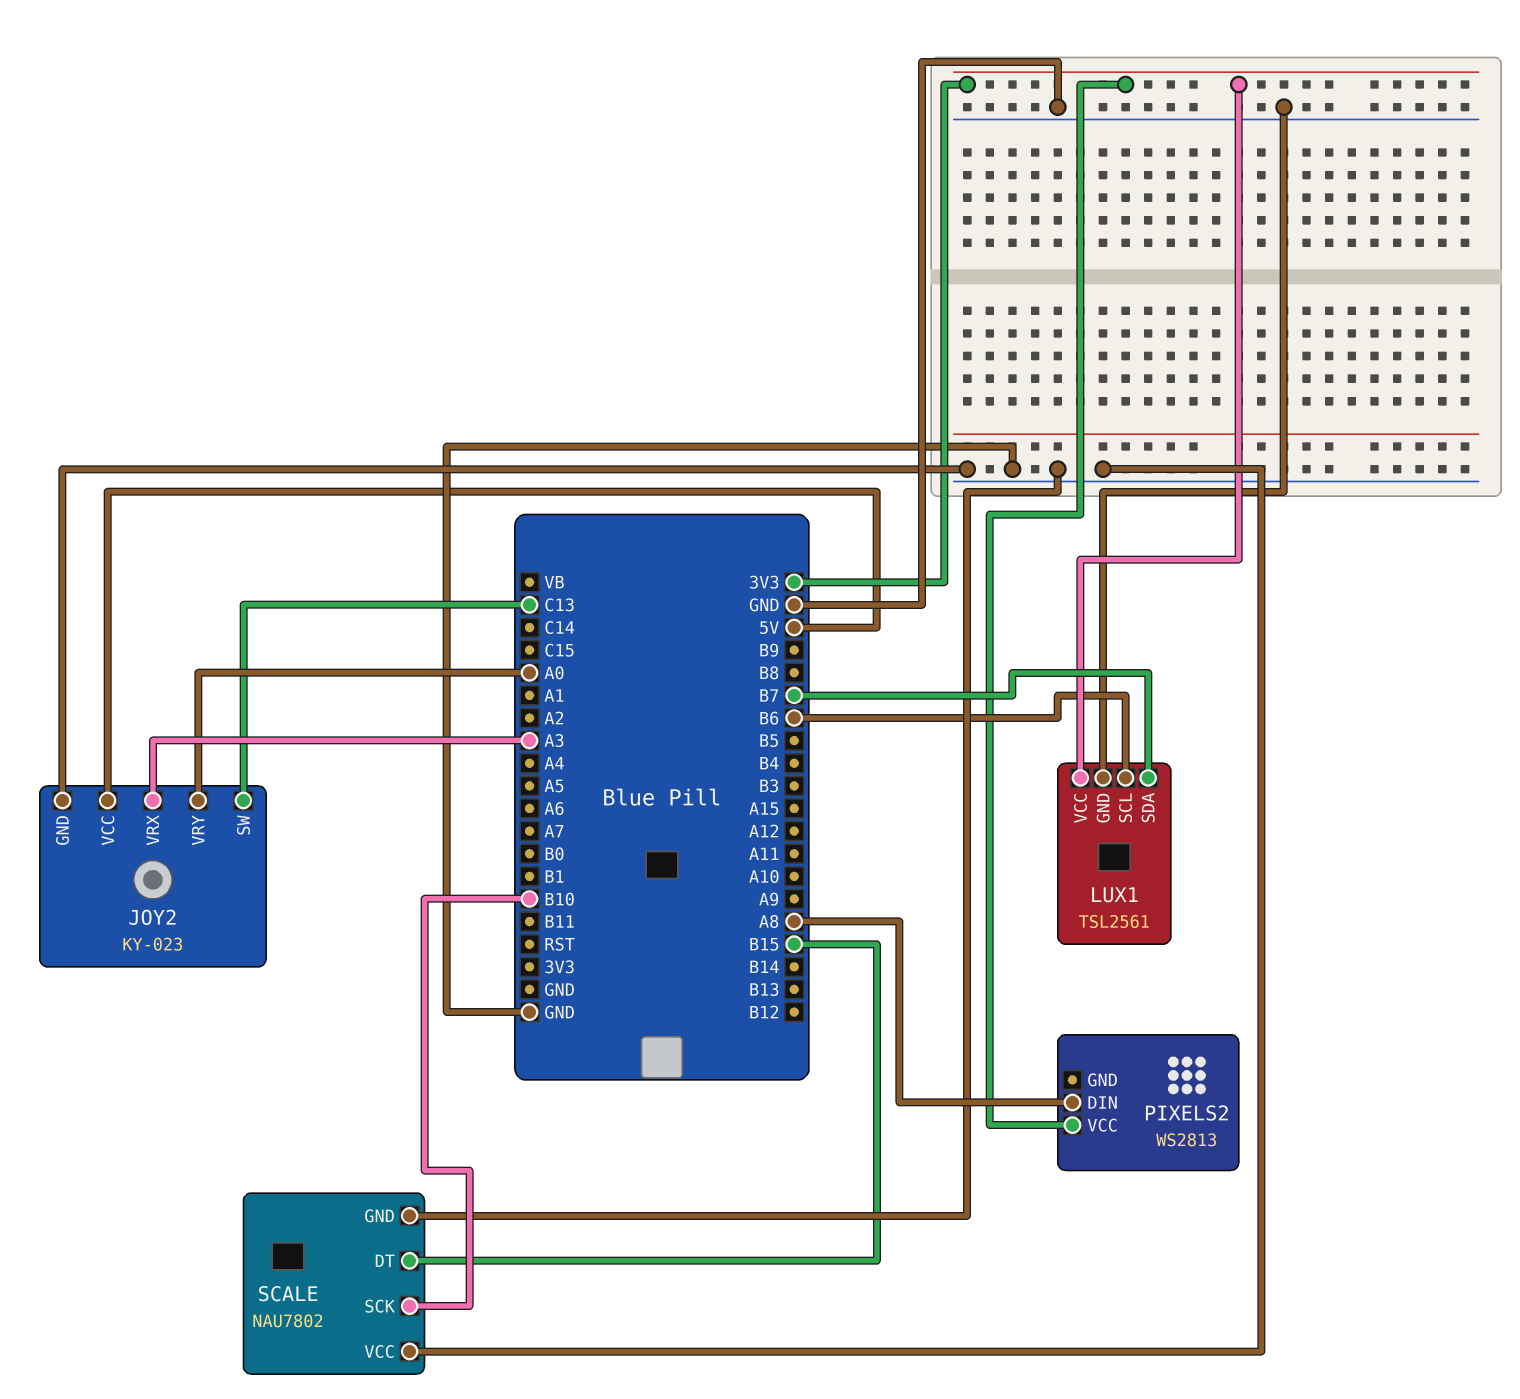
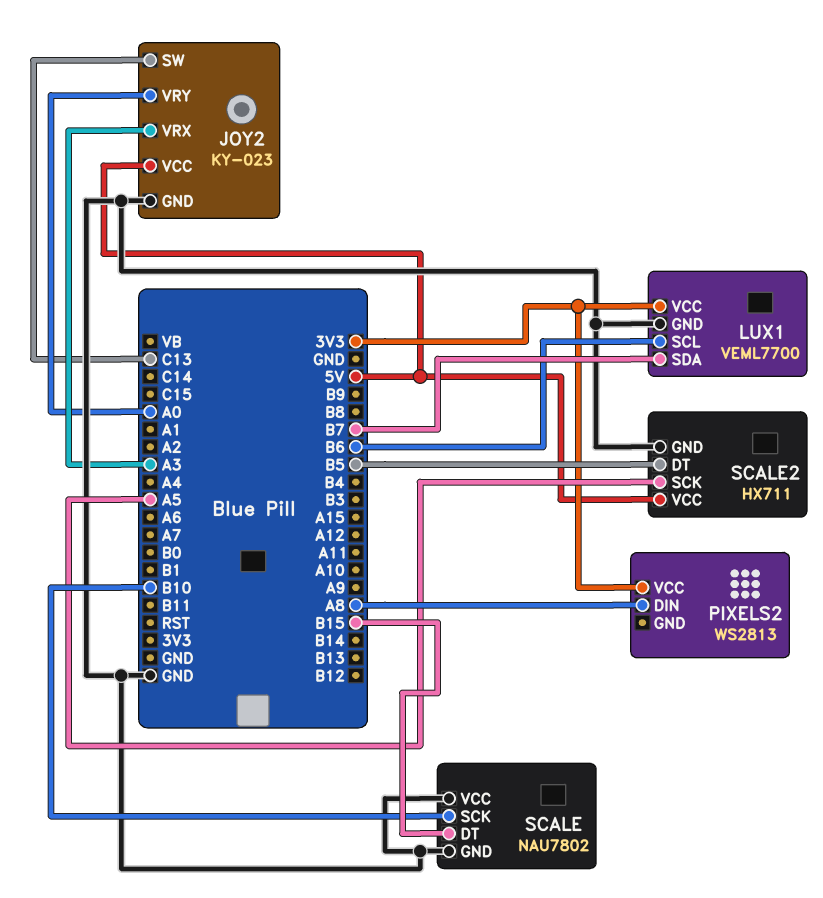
LUX1: TSL2561 -> VEML7700
SCALE2: none -> HX711
SCALE2 pin DT: none -> B5
SCALE2 pin GND: none -> GND
SCALE2 pin SCK: none -> A5
SCALE2 pin VCC: none -> 5V

